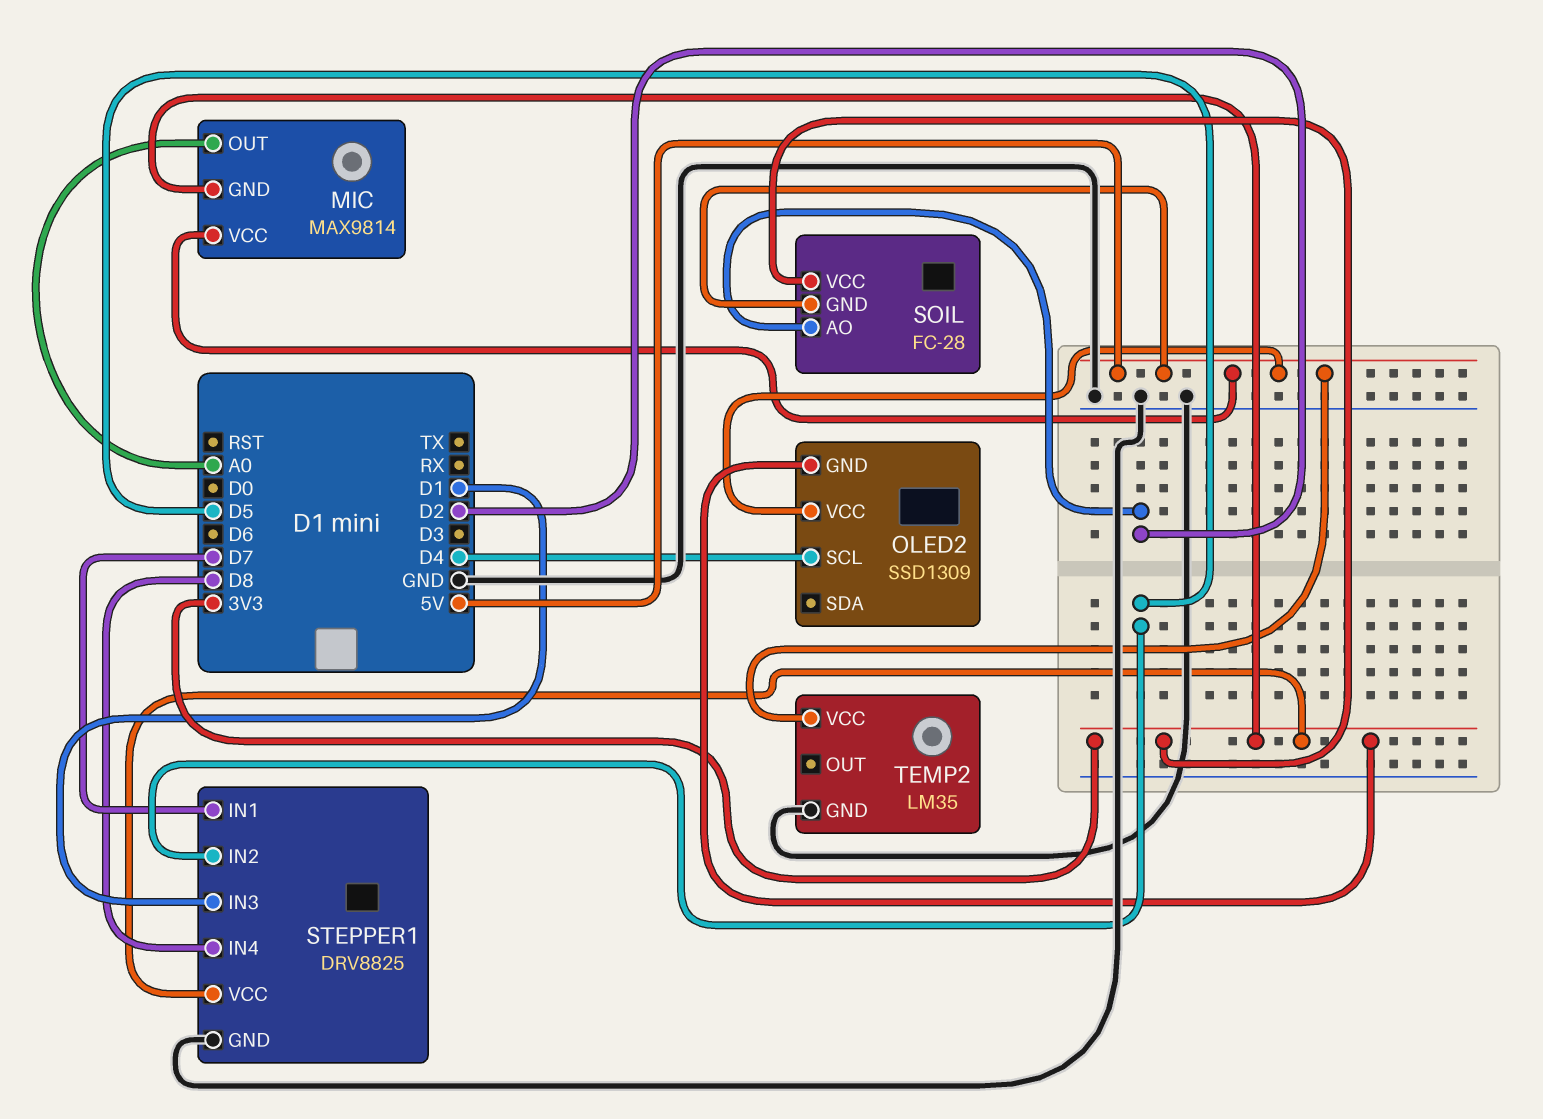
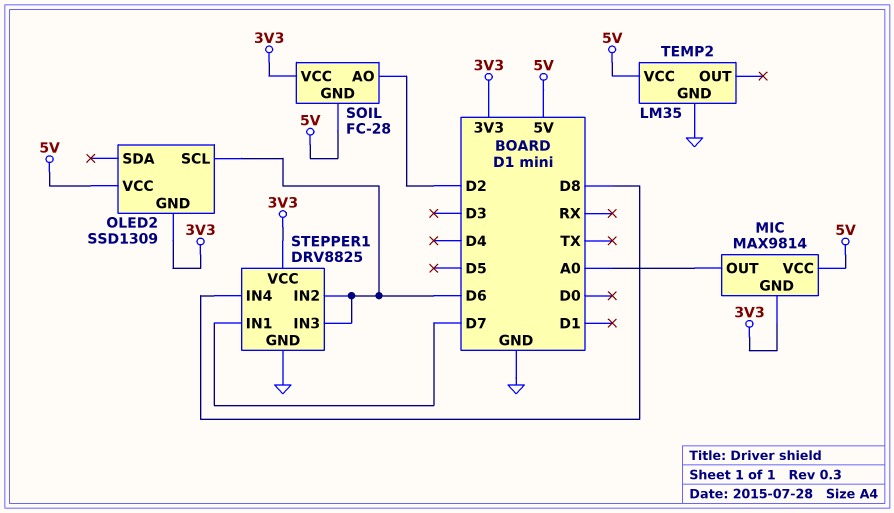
OLED2 pin SCL: D4 -> D6
STEPPER1 pin IN2: D5 -> D6
STEPPER1 pin IN3: D1 -> D6

